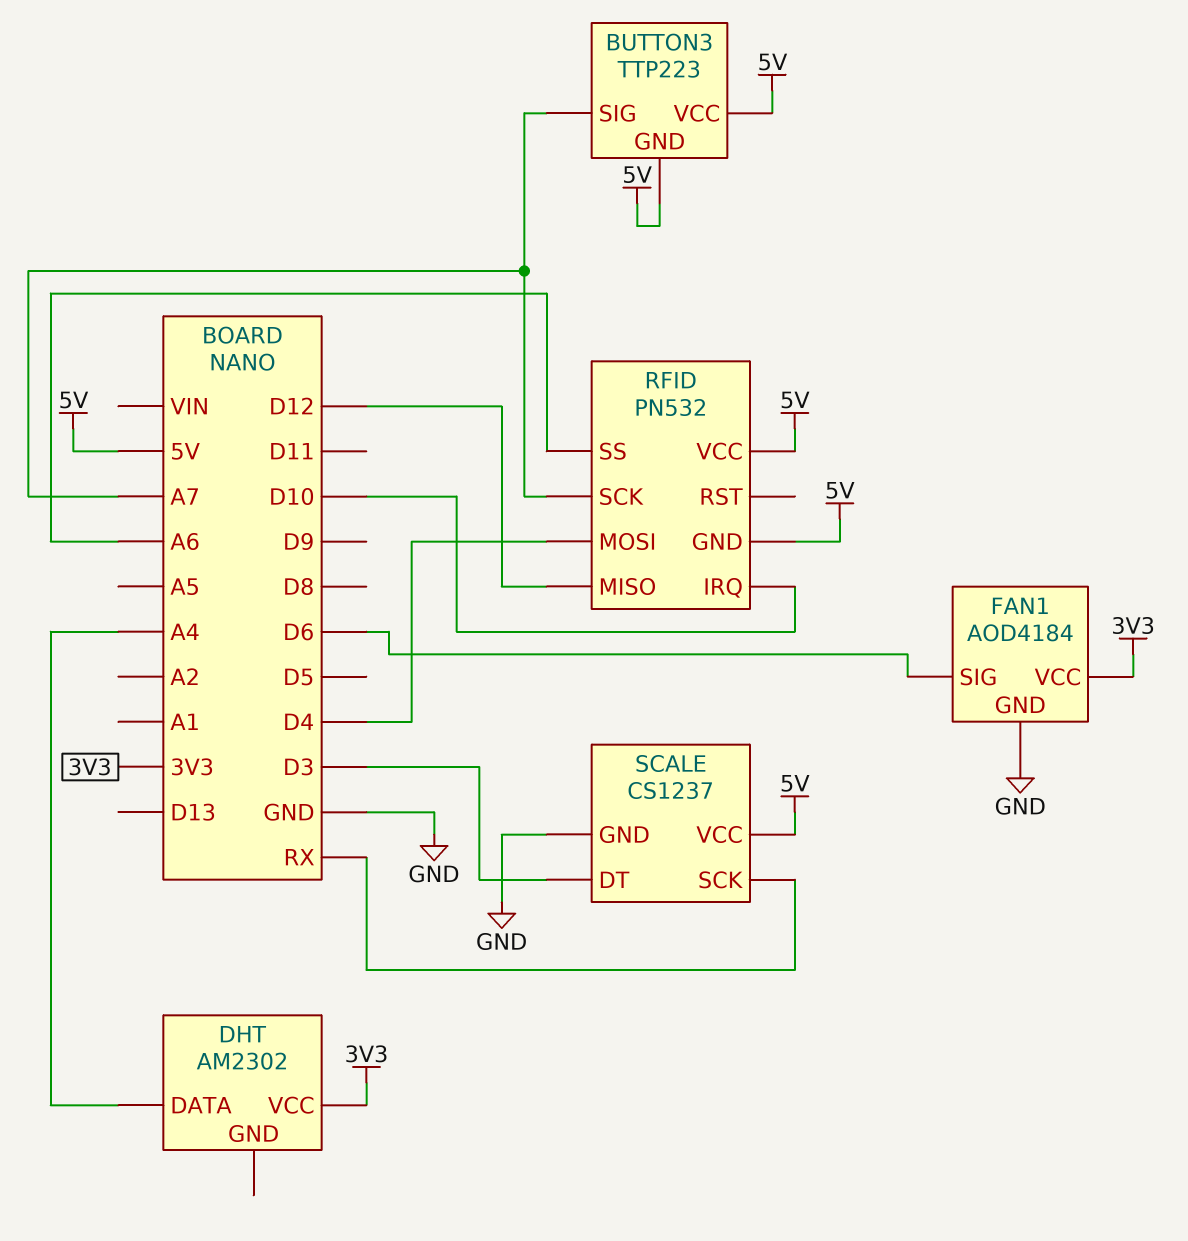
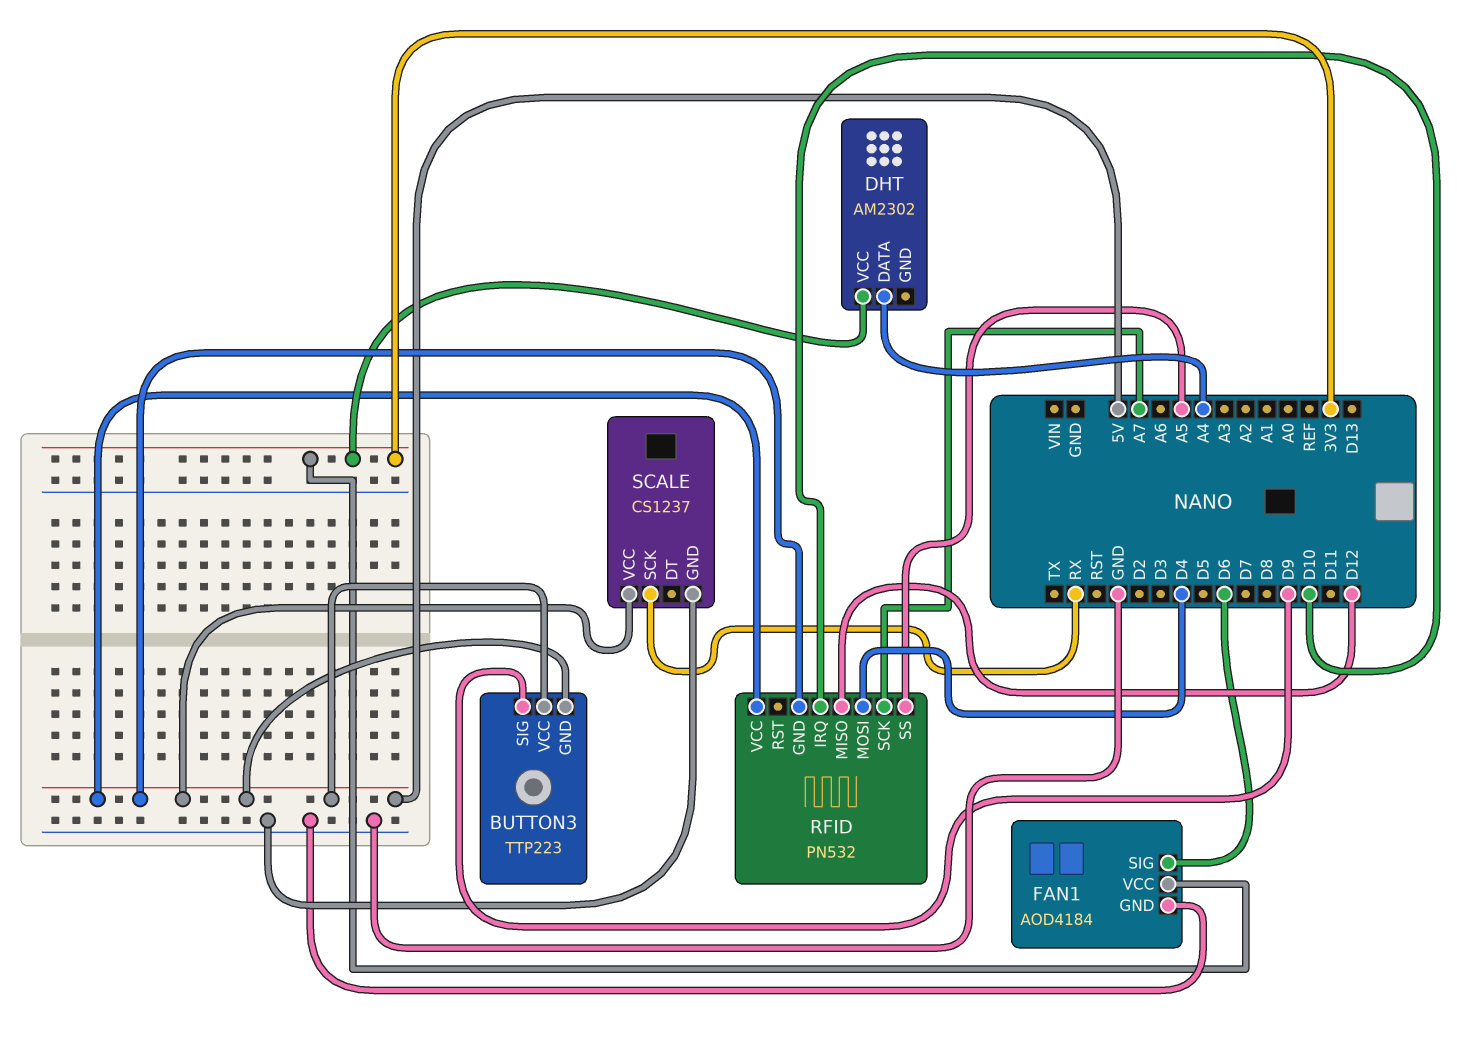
BUTTON3 pin SIG: A7 -> D9
RFID pin SS: A6 -> A5
SCALE pin DT: D3 -> none

